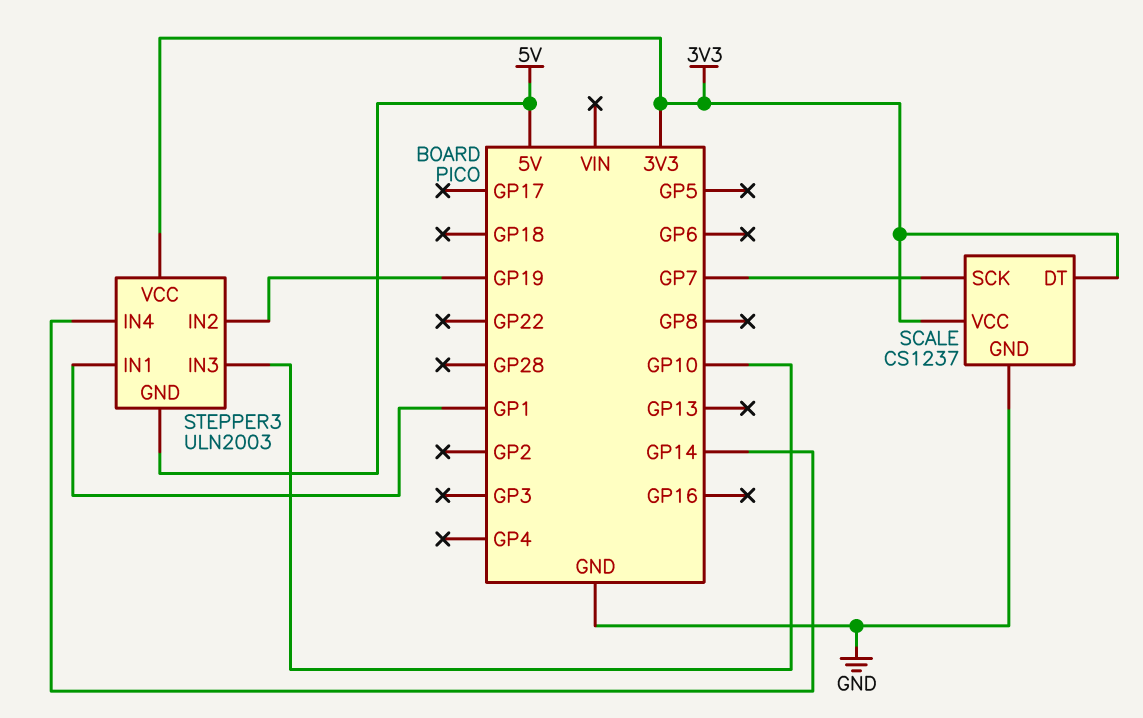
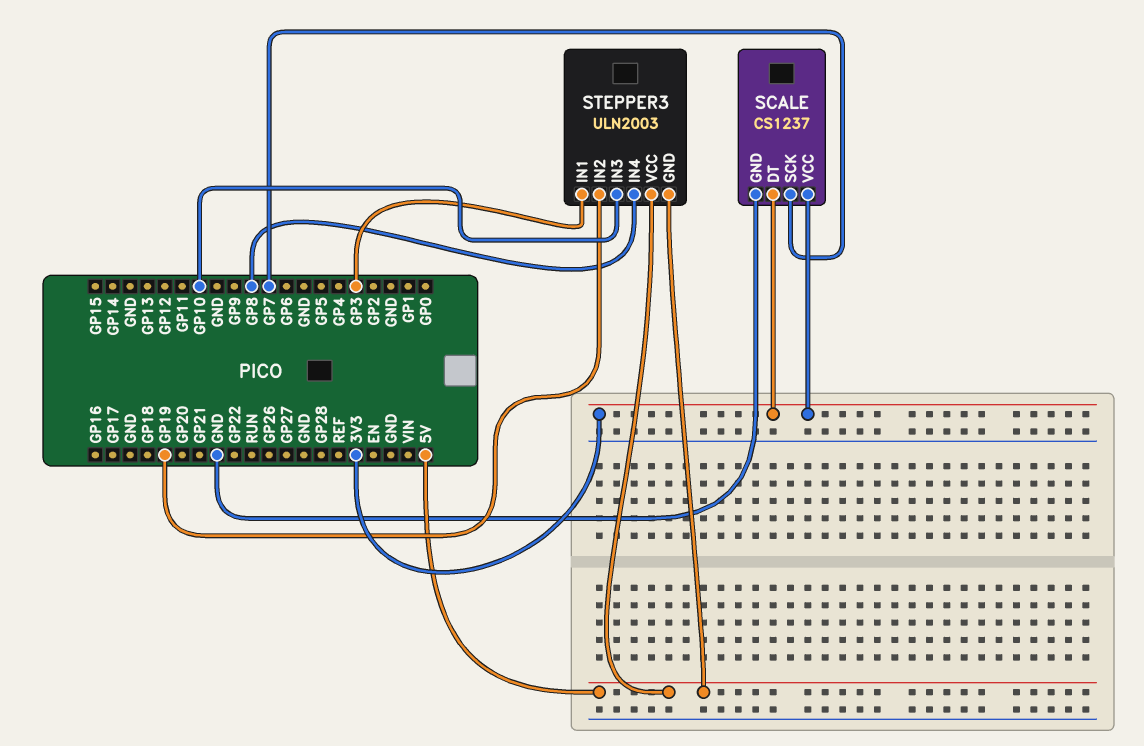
STEPPER3 pin IN1: GP1 -> GP3
STEPPER3 pin IN4: GP14 -> GP8
STEPPER3 pin VCC: 3V3 -> 5V

